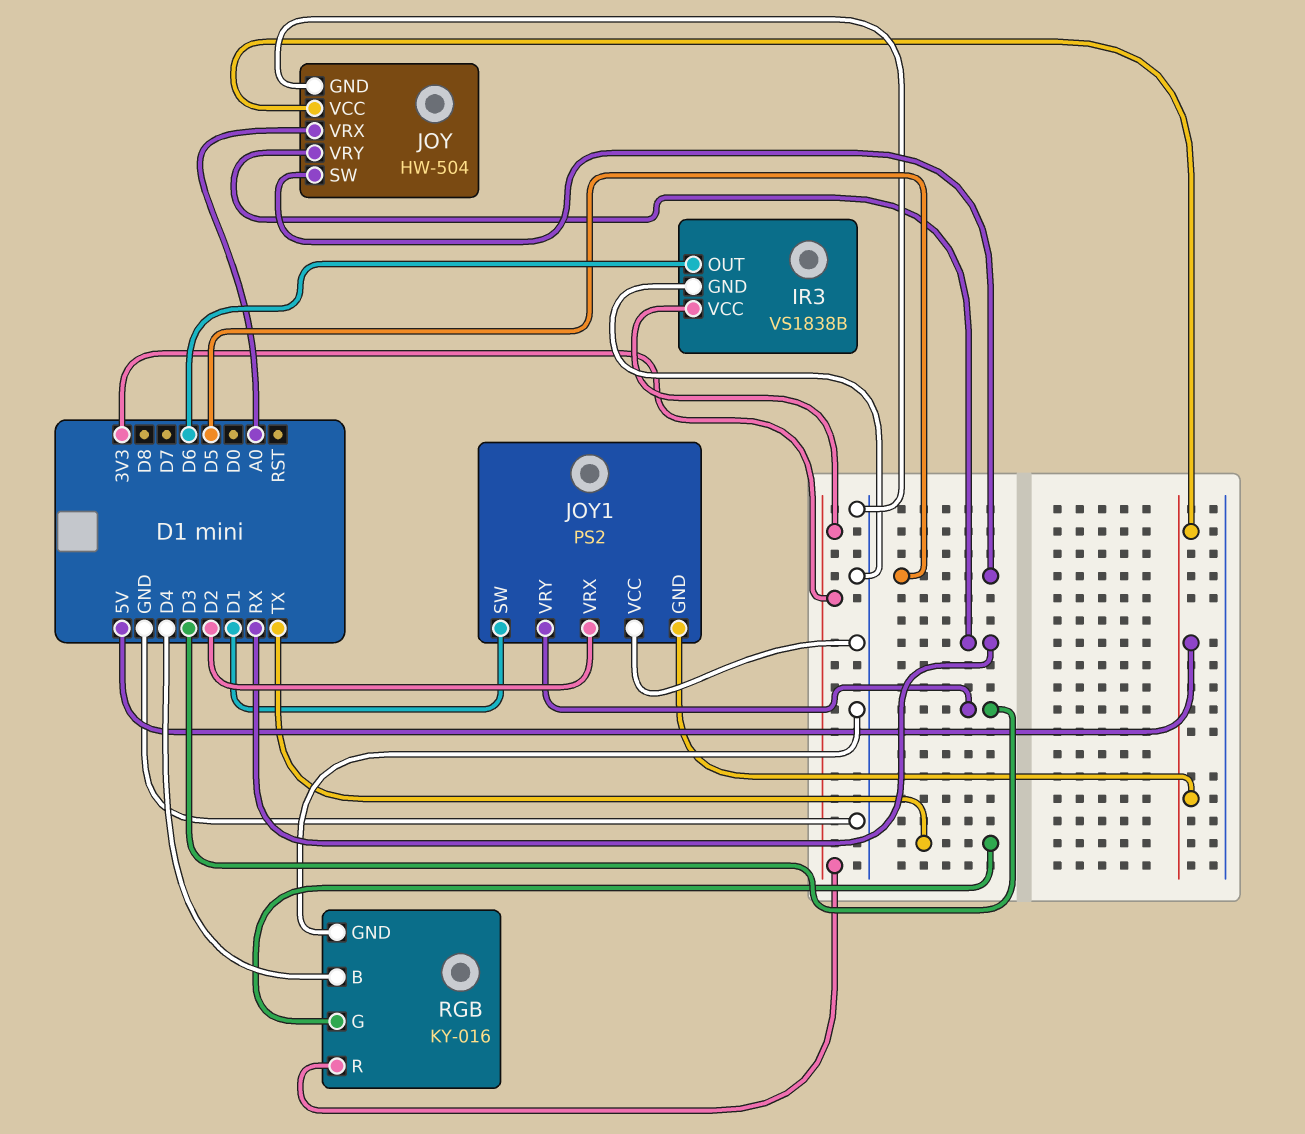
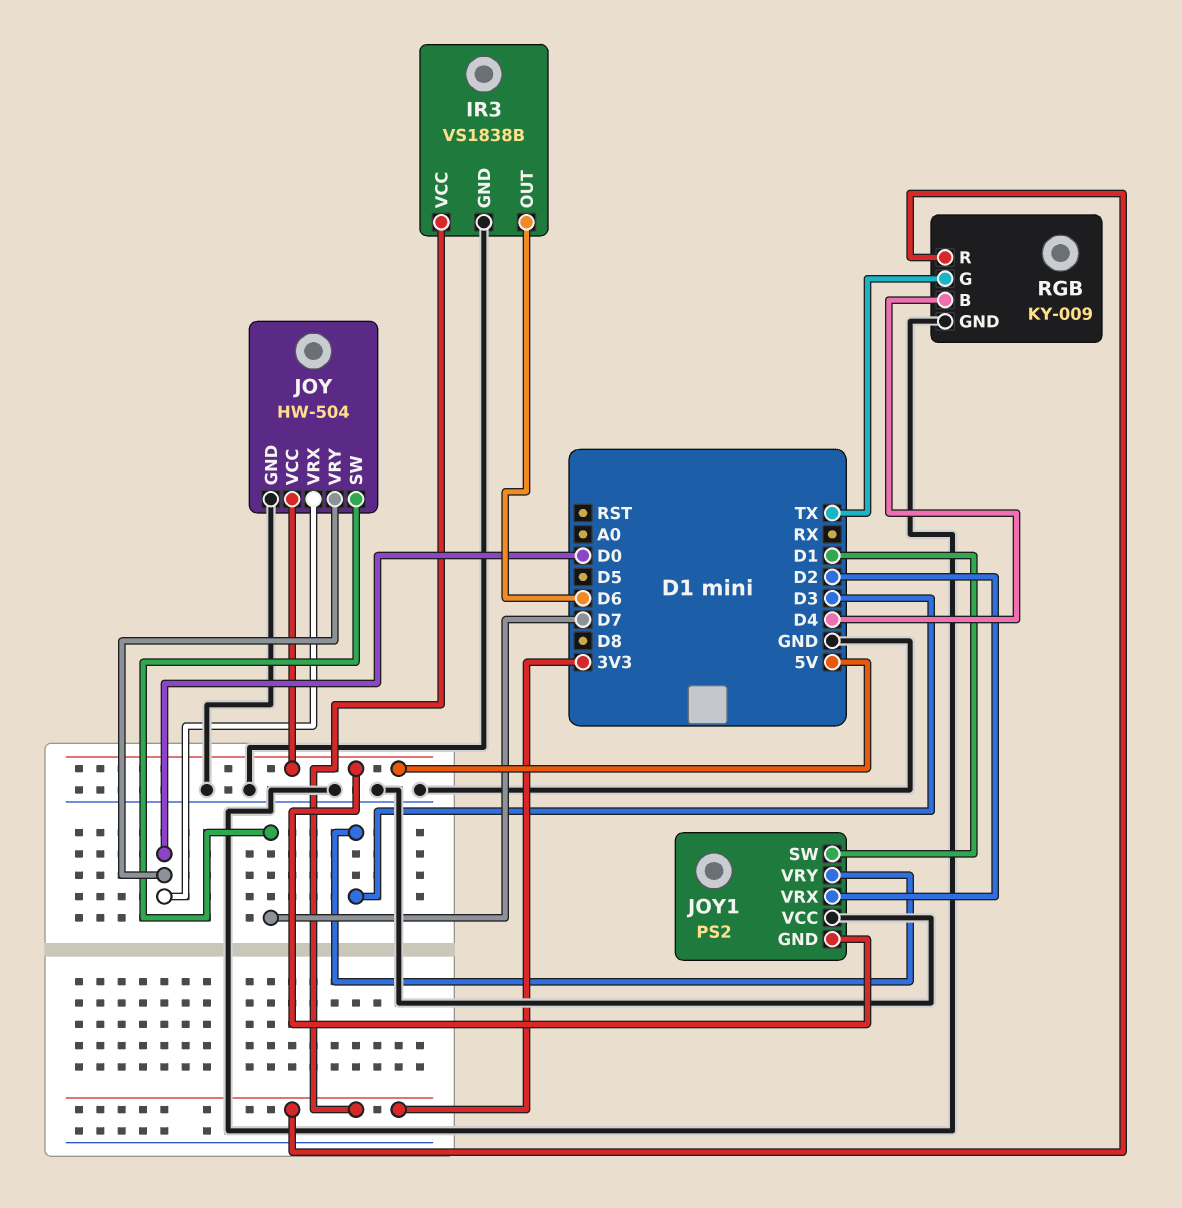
JOY pin SW: D5 -> D7
JOY pin VRX: A0 -> D0
JOY pin VRY: RX -> D0
RGB: KY-016 -> KY-009

